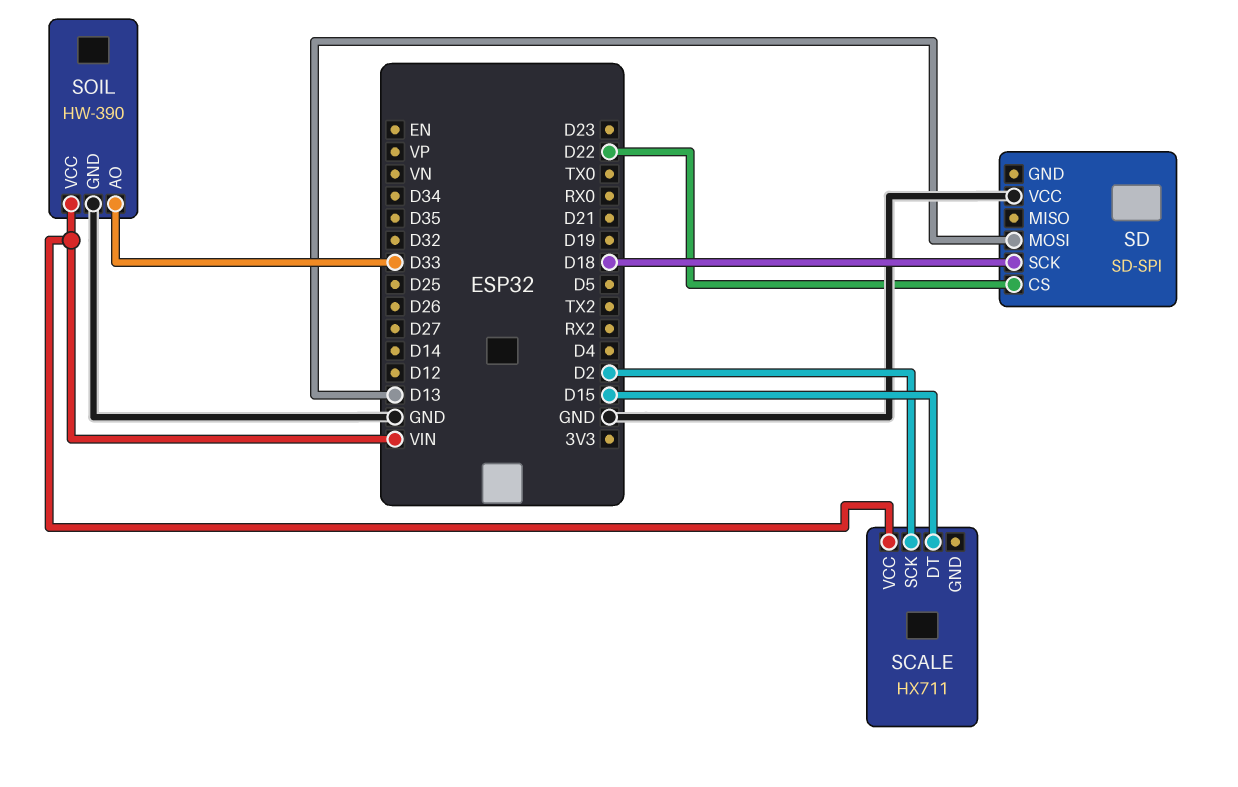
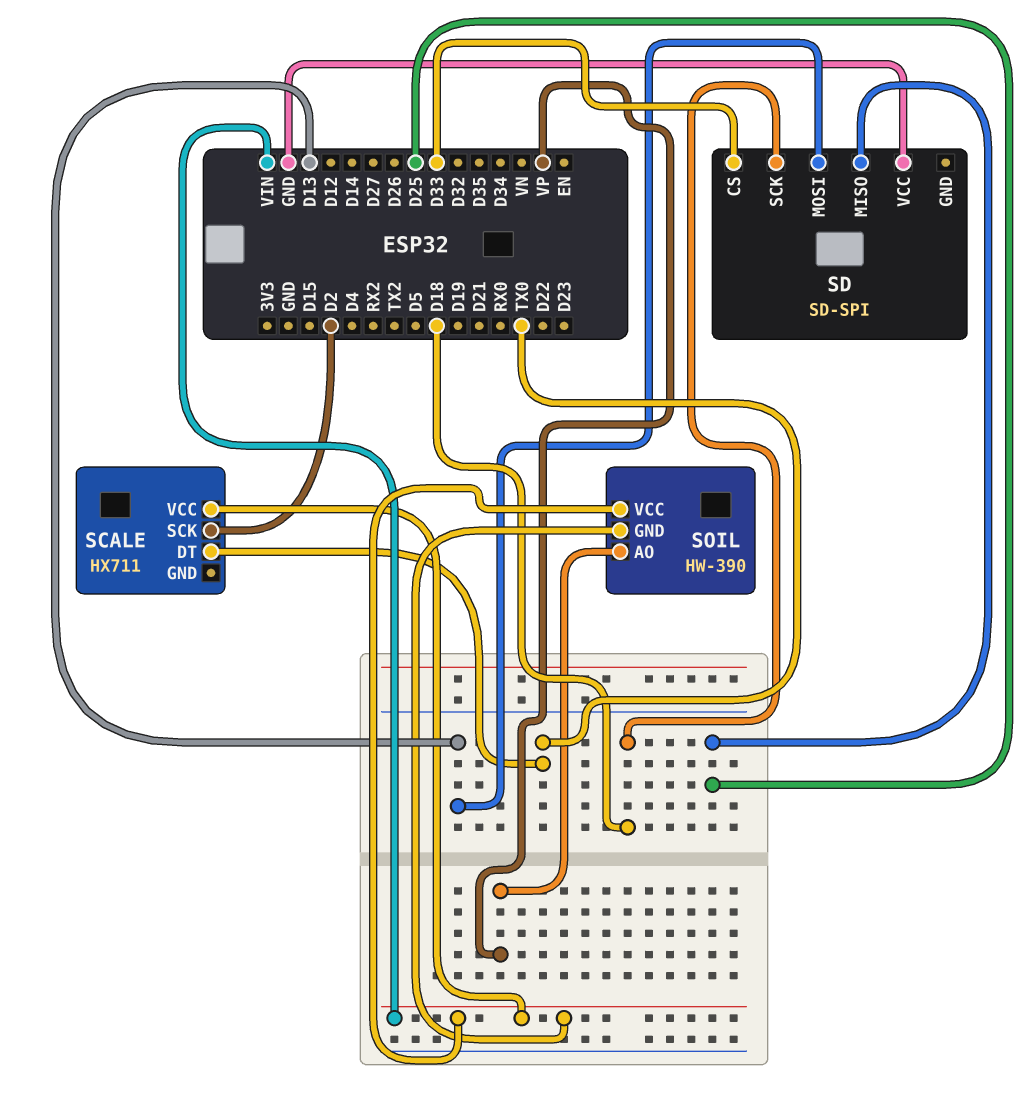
SCALE pin DT: D15 -> TX0
SD pin CS: D22 -> D33
SD pin MISO: none -> D25
SOIL pin AO: D33 -> VP
SOIL pin GND: GND -> VIN

